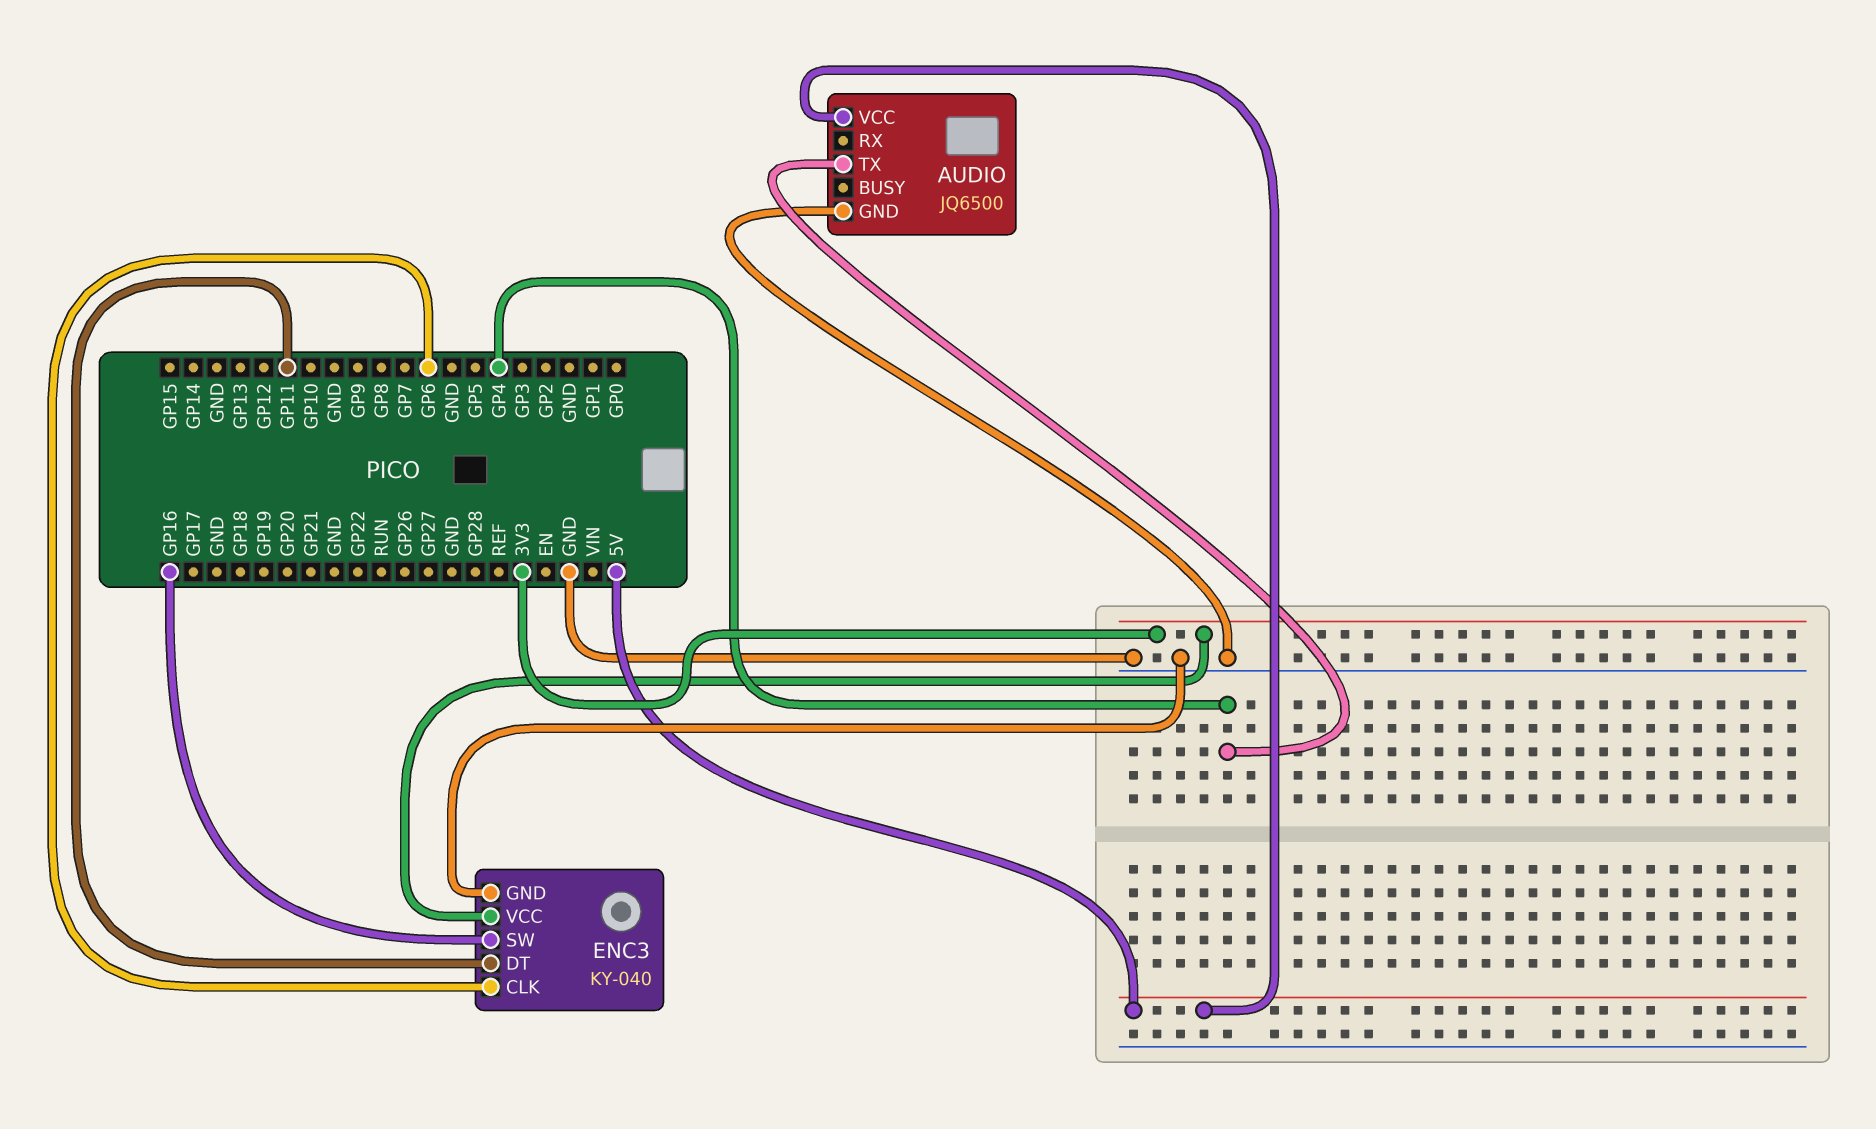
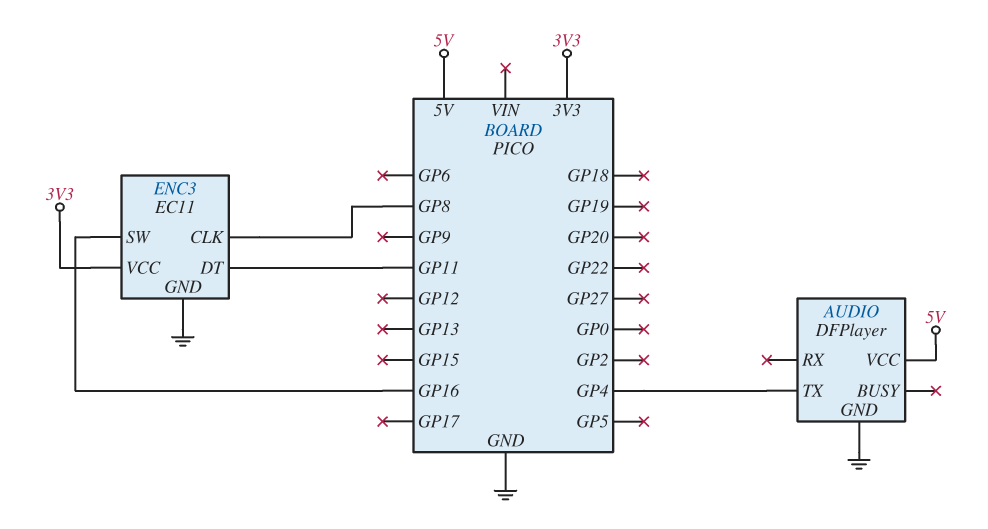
AUDIO: JQ6500 -> DFPlayer
ENC3: KY-040 -> EC11
ENC3 pin CLK: GP6 -> GP8

